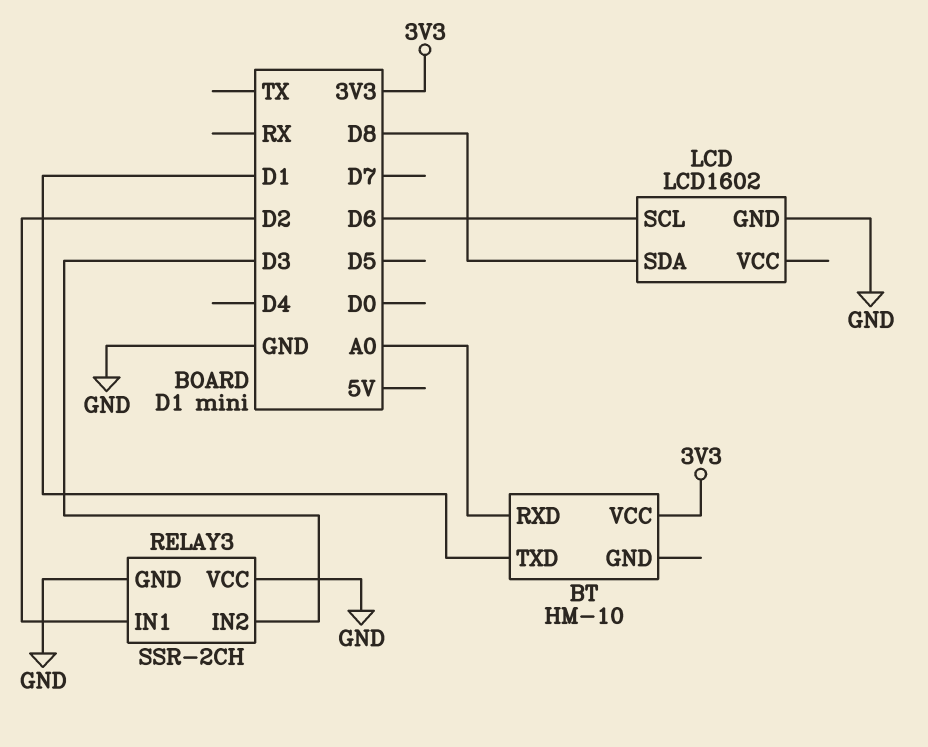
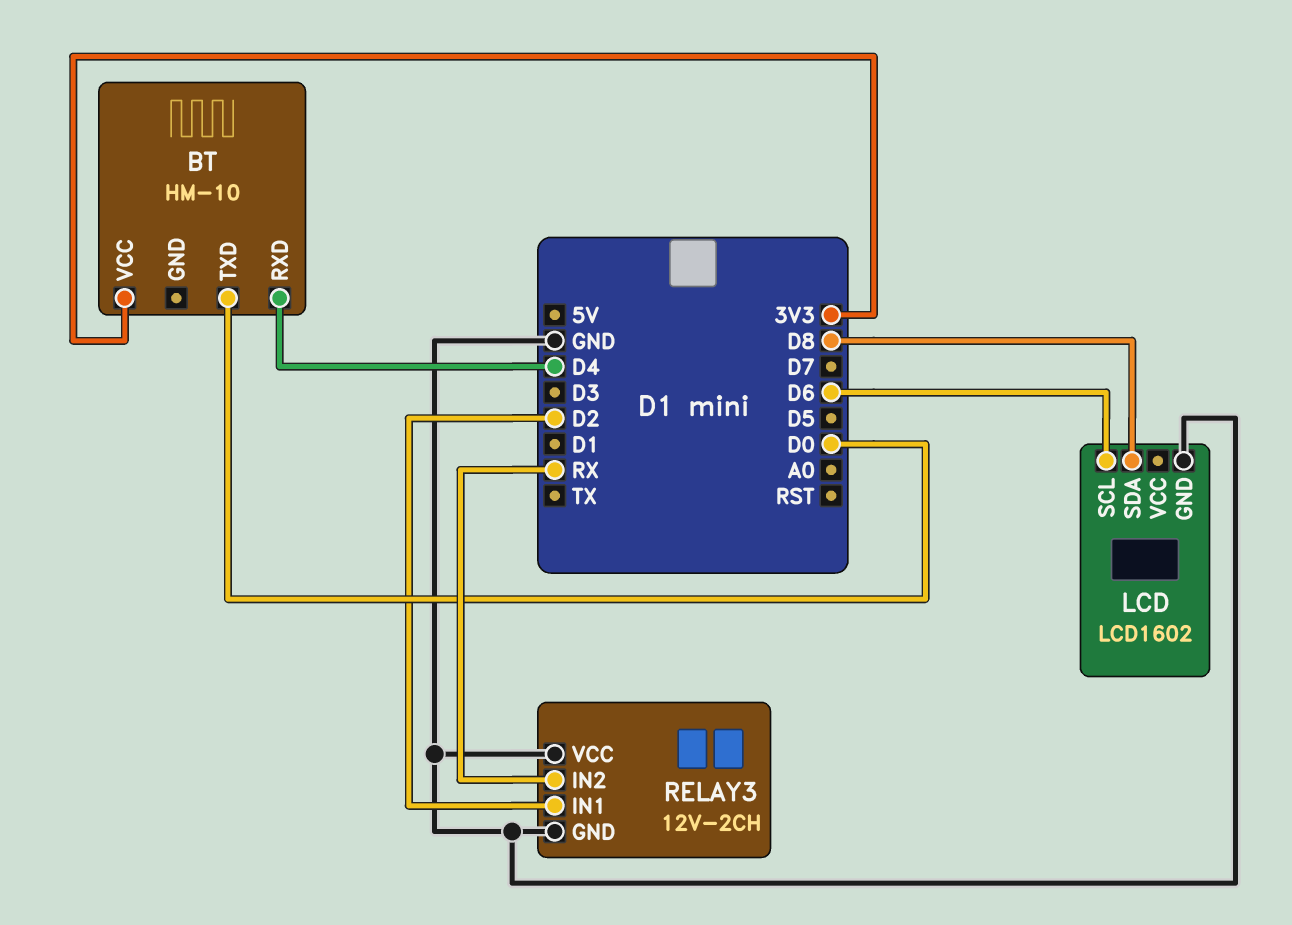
BT pin RXD: A0 -> D4
BT pin TXD: D1 -> D0
RELAY3: SSR-2CH -> 12V-2CH
RELAY3 pin IN2: D3 -> RX

